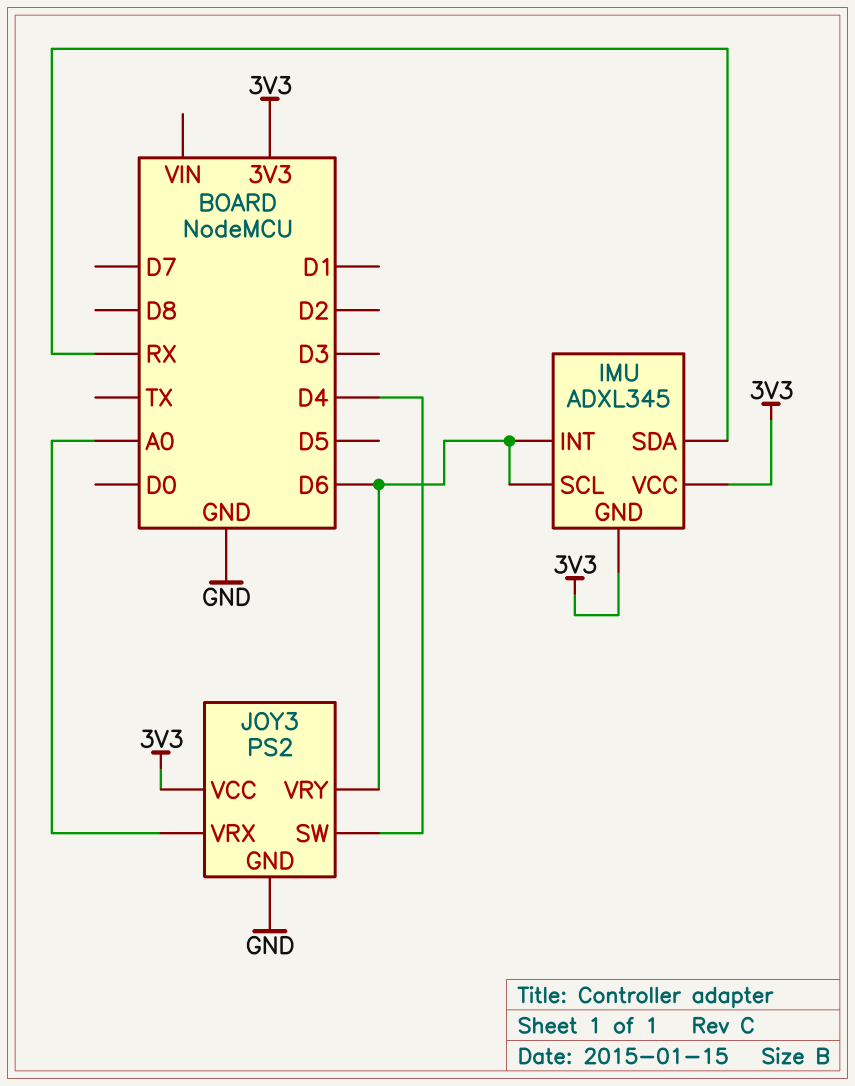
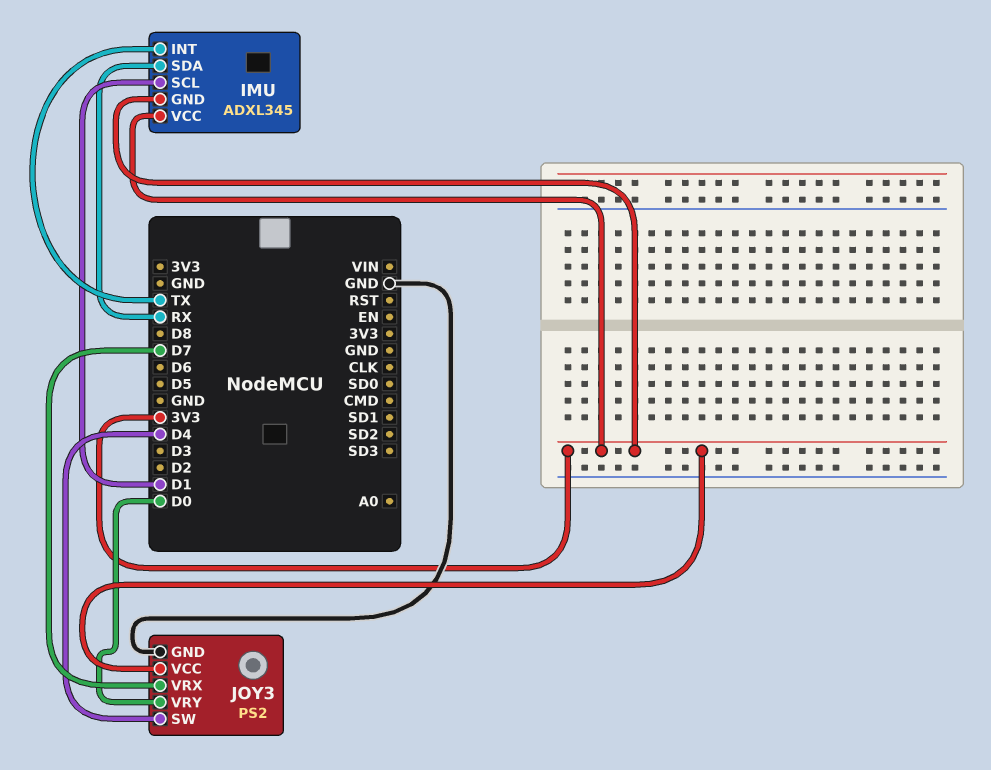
IMU pin INT: D6 -> TX
IMU pin SCL: D6 -> D1
JOY3 pin VRX: A0 -> D7
JOY3 pin VRY: D6 -> D0

